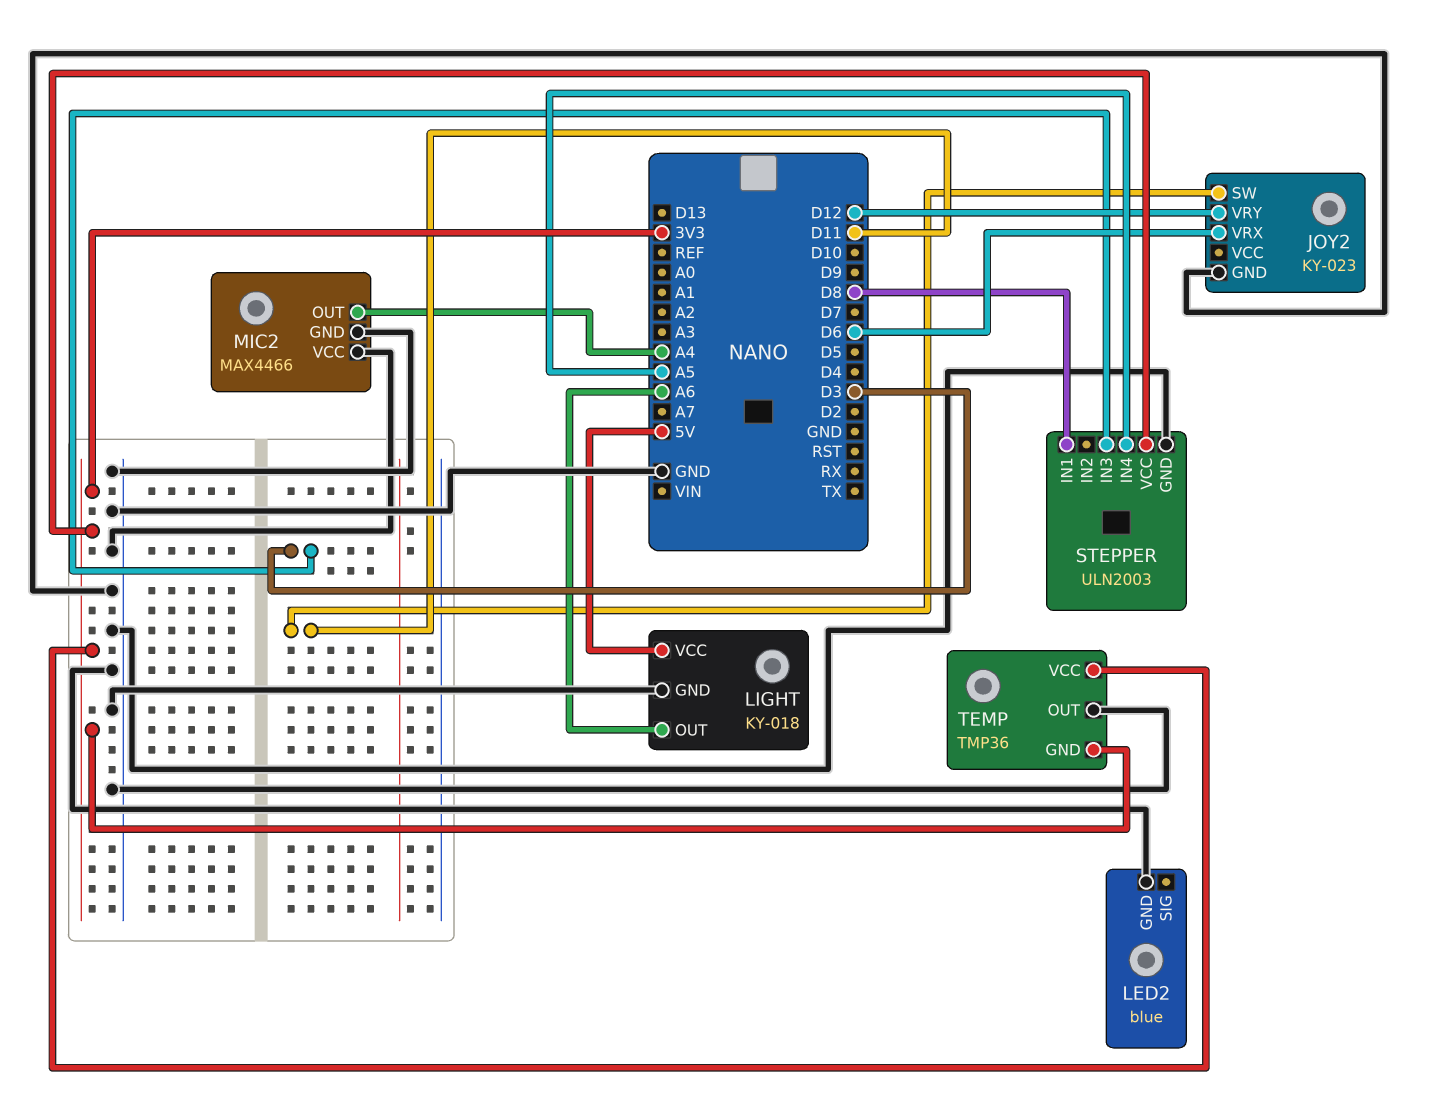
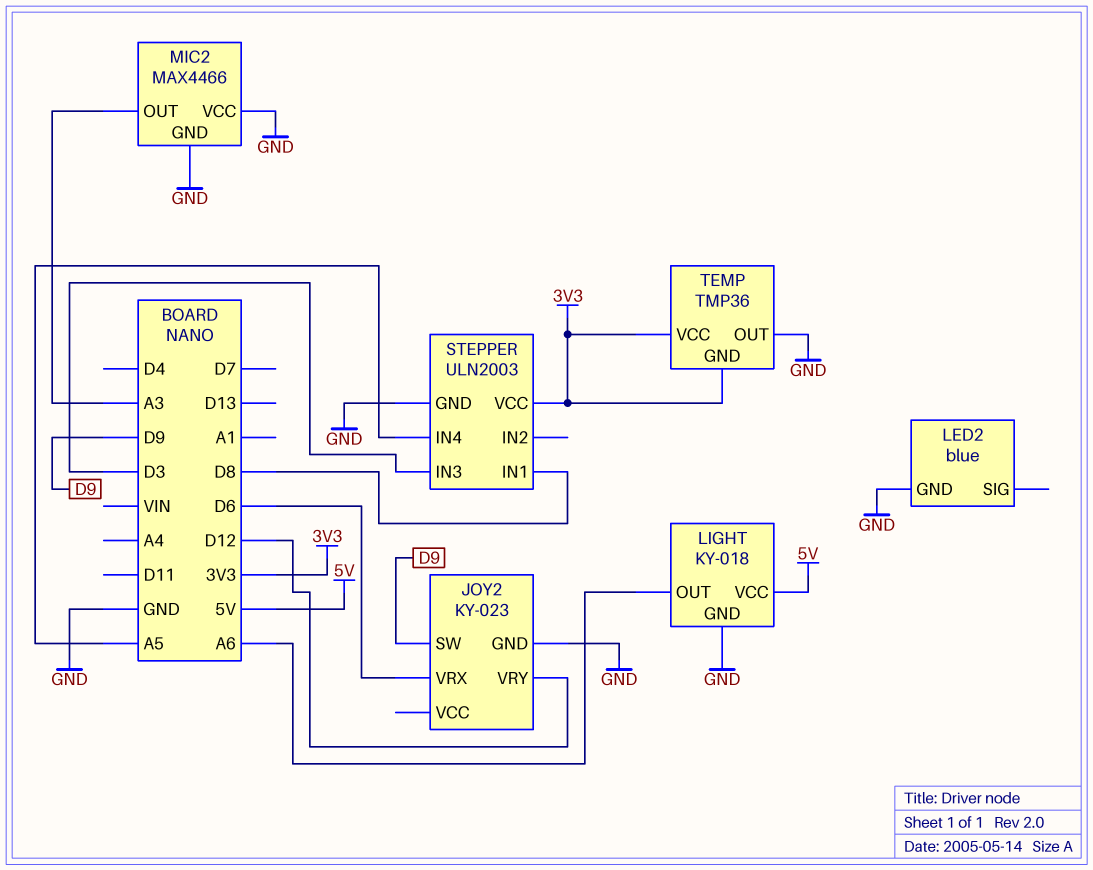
JOY2 pin SW: D11 -> D9
MIC2 pin OUT: A4 -> A3

